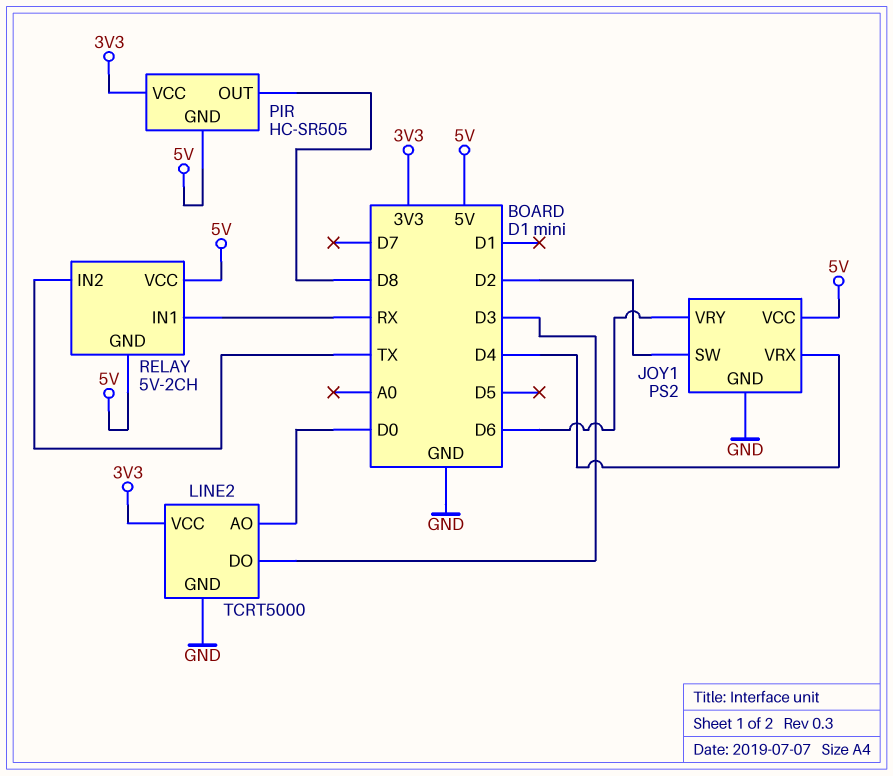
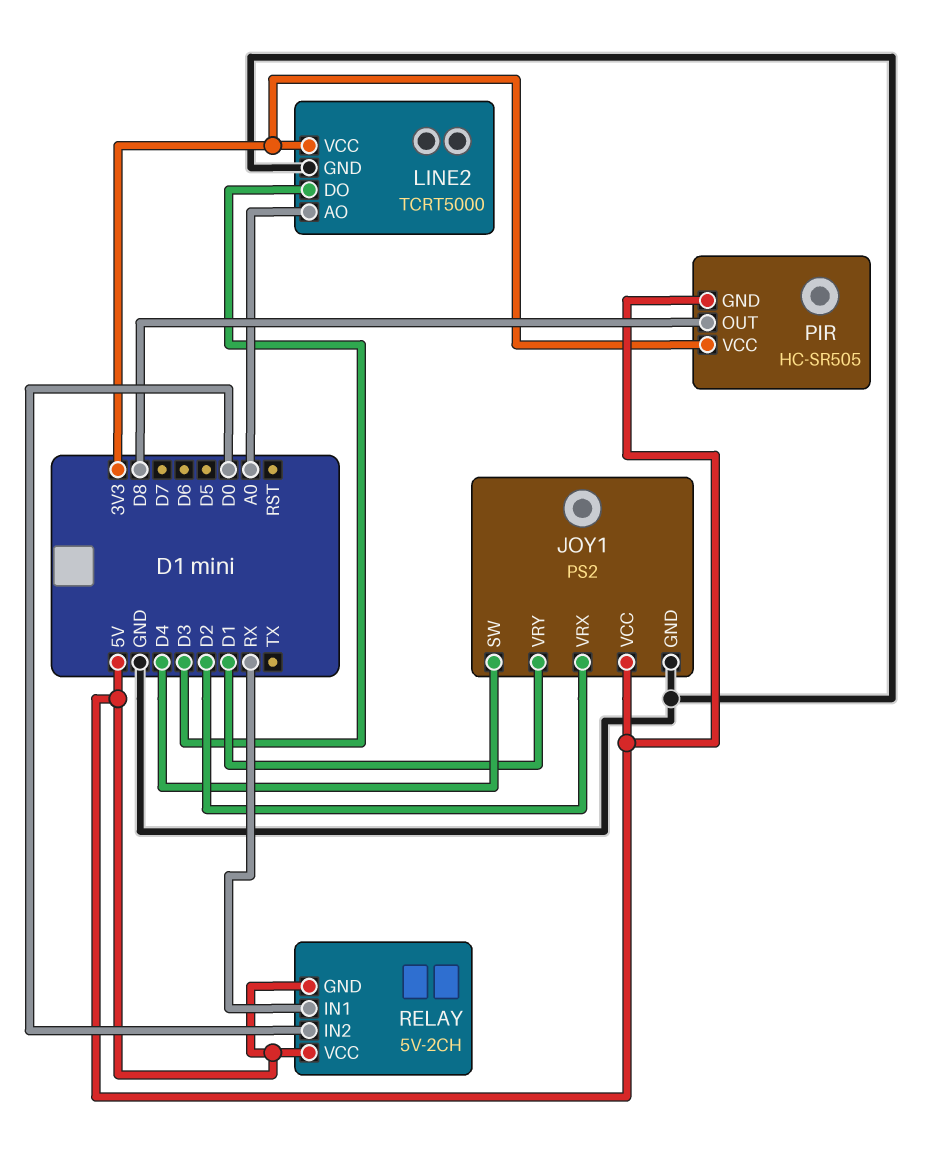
JOY1 pin SW: D2 -> D4
JOY1 pin VRX: D4 -> D2
JOY1 pin VRY: D6 -> D1
LINE2 pin AO: D0 -> A0
RELAY pin IN2: TX -> D0

